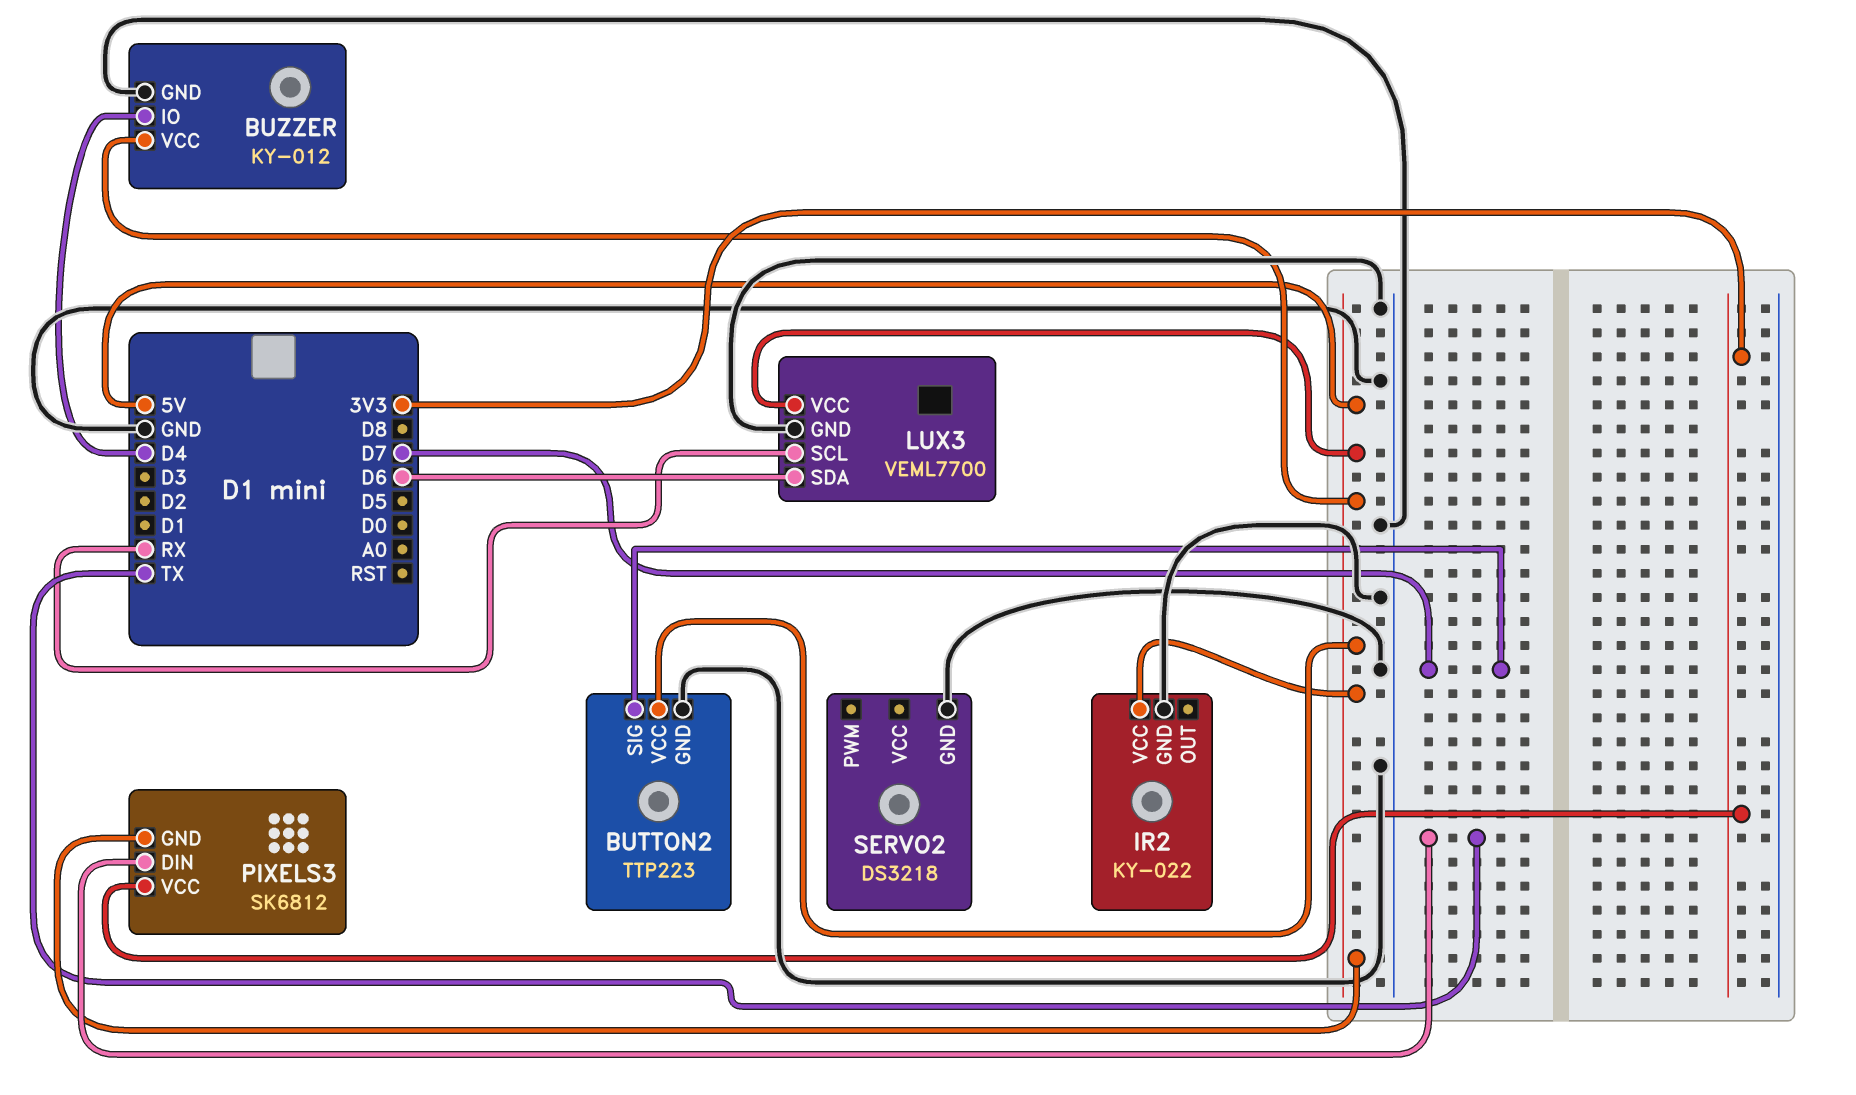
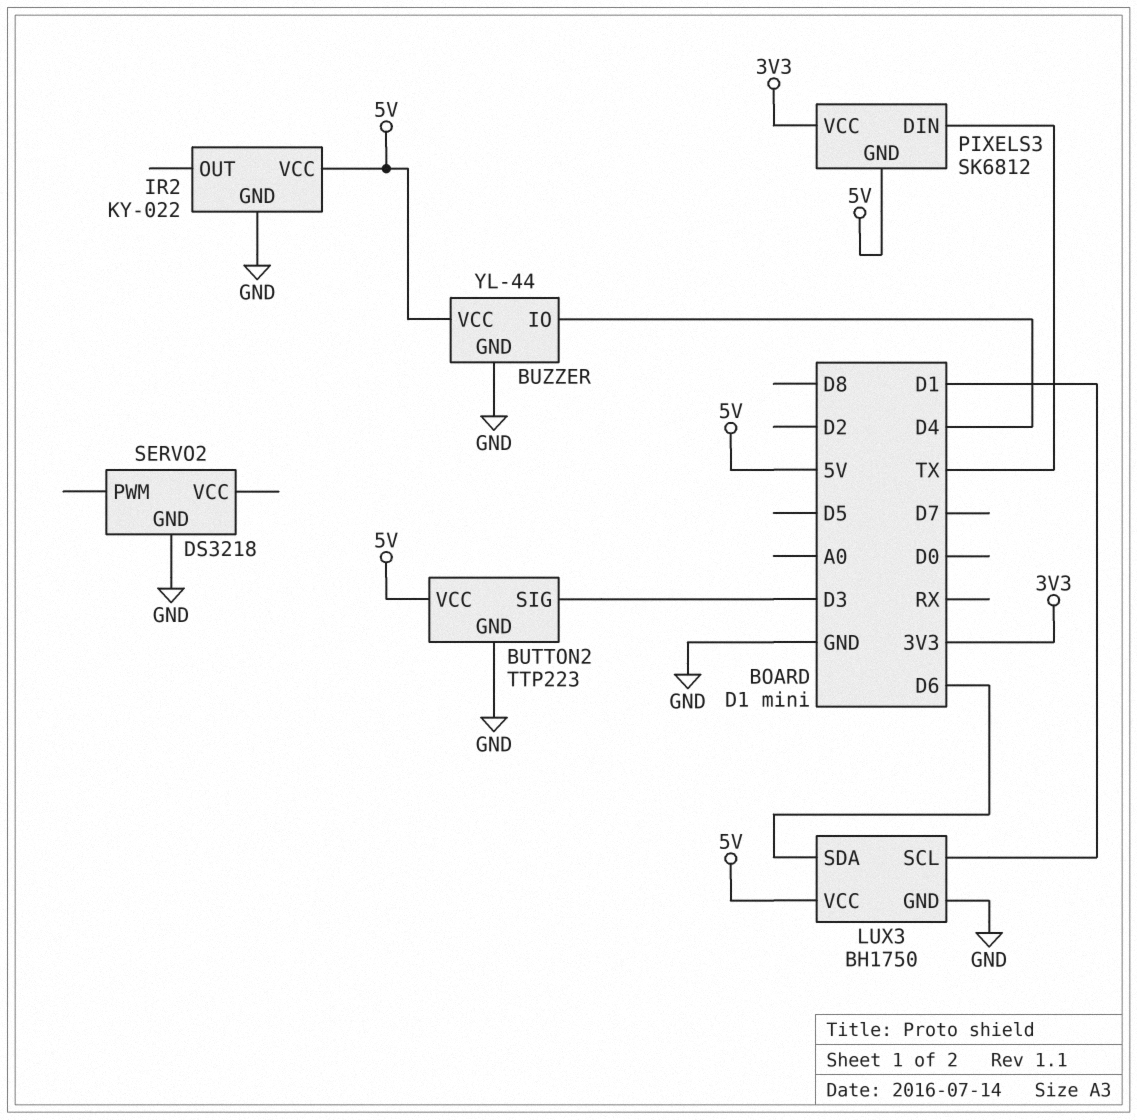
BUTTON2 pin SIG: D7 -> D3
BUZZER: KY-012 -> YL-44
LUX3: VEML7700 -> BH1750
LUX3 pin SCL: RX -> D1

